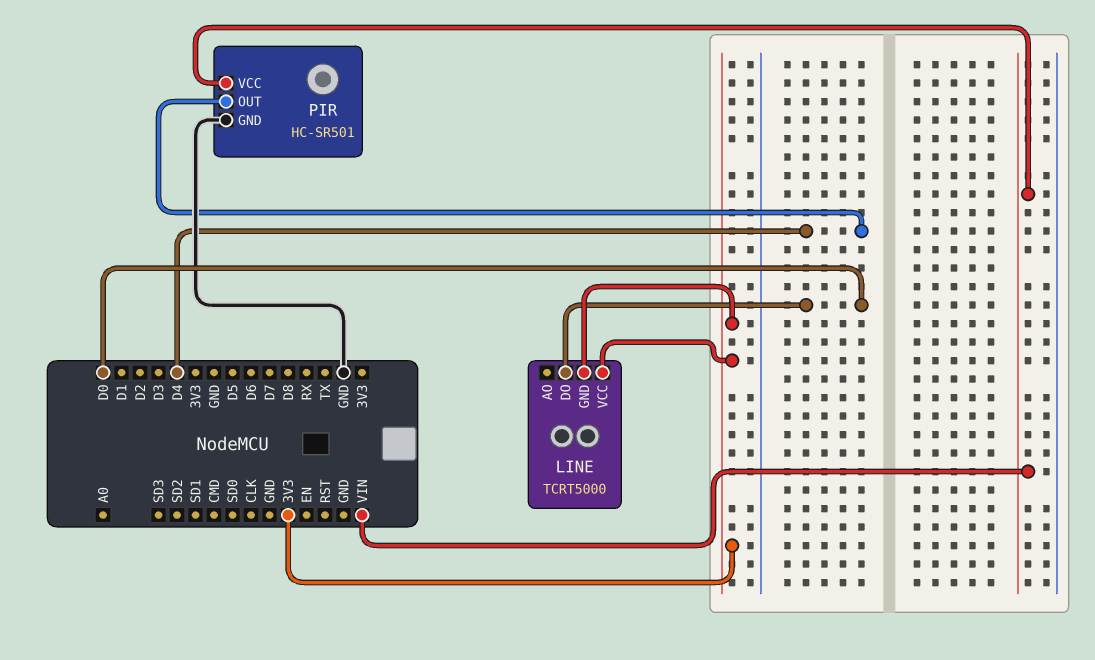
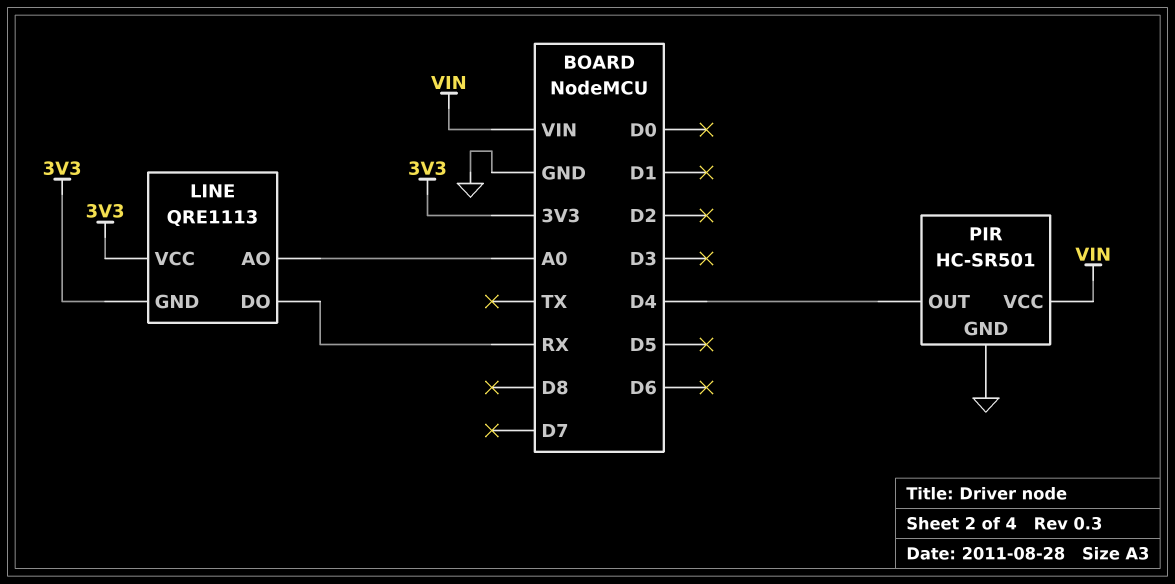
LINE: TCRT5000 -> QRE1113
LINE pin AO: none -> A0
LINE pin DO: D0 -> RX

